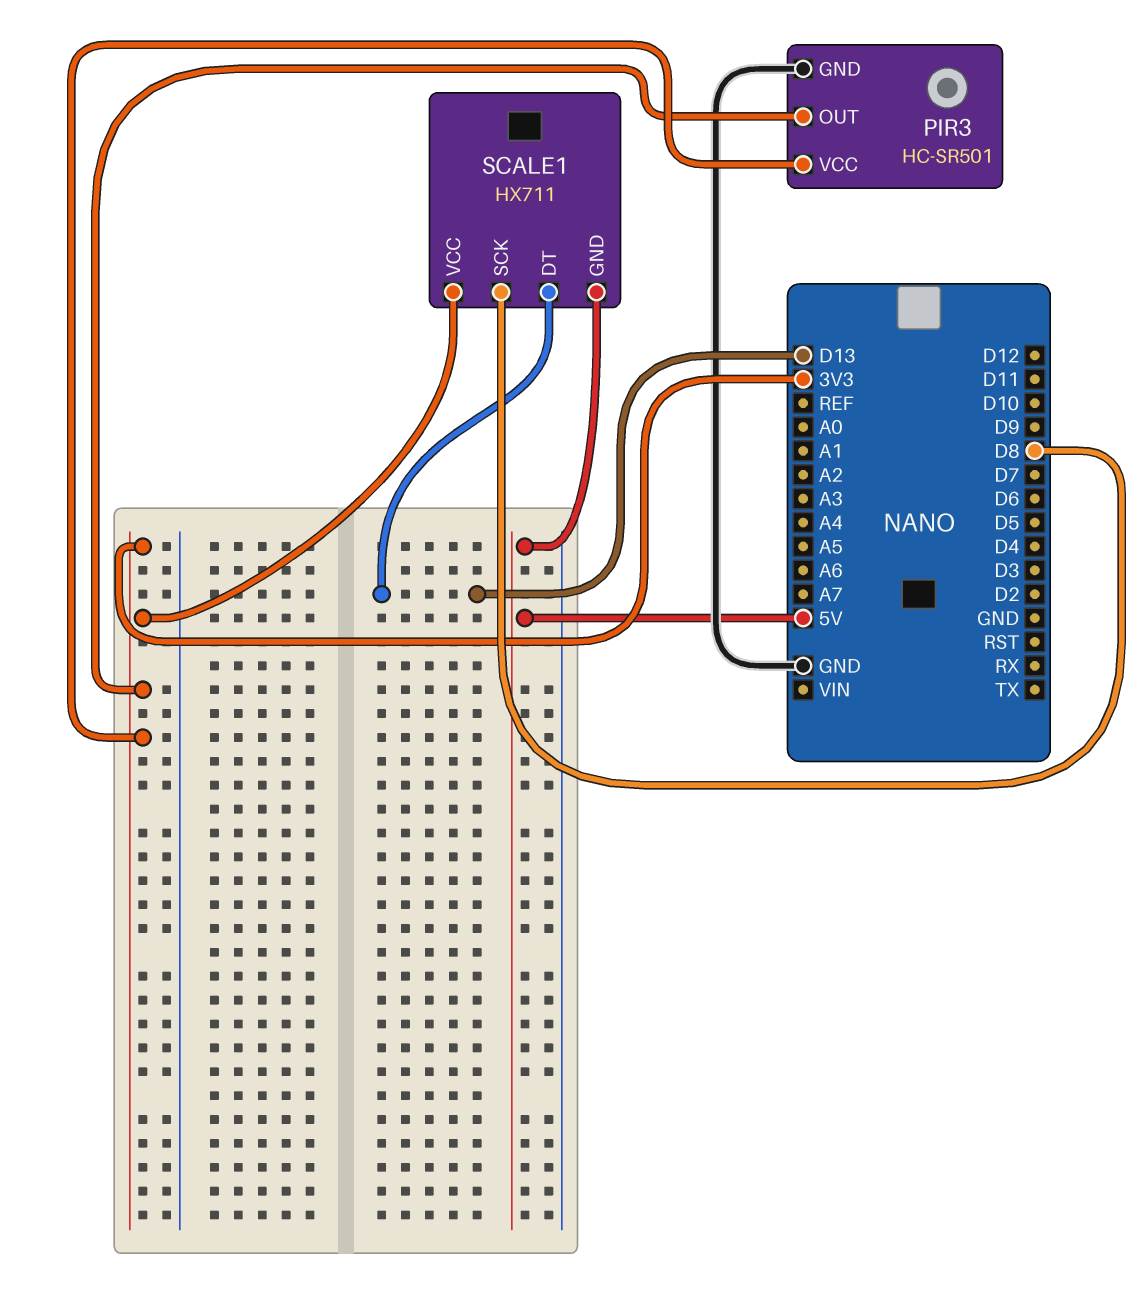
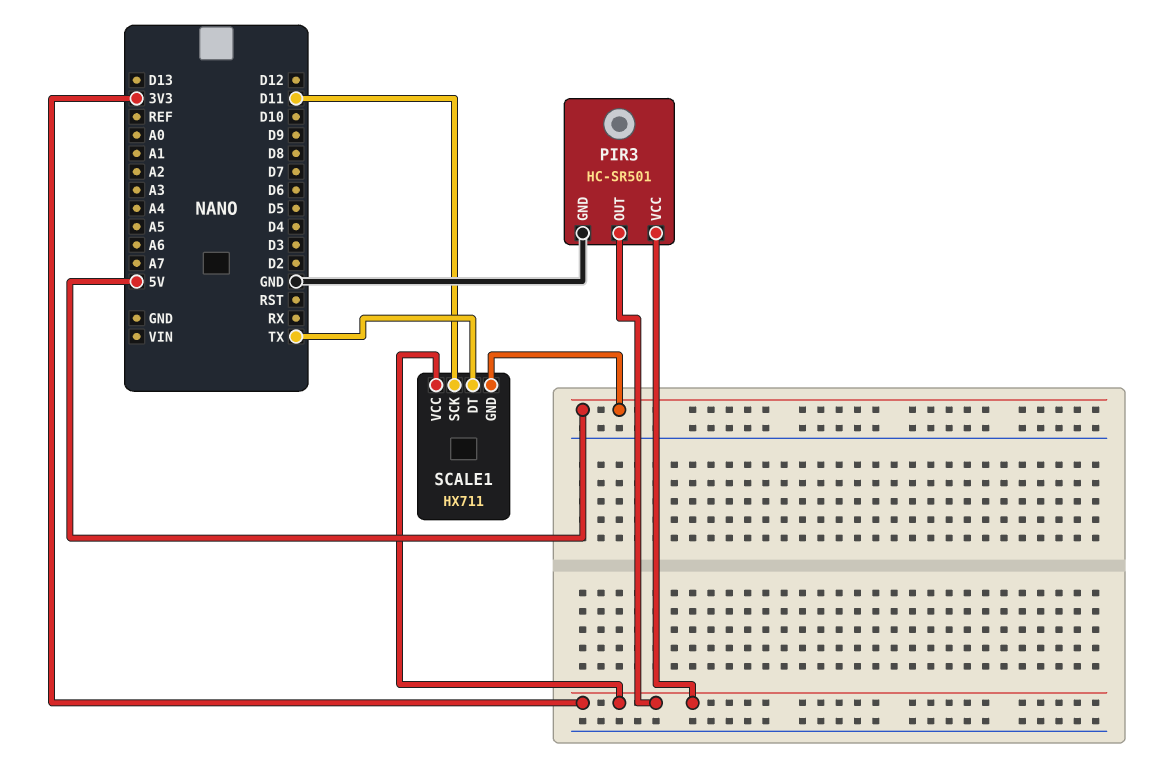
SCALE1 pin DT: D13 -> TX
SCALE1 pin SCK: D8 -> D11

